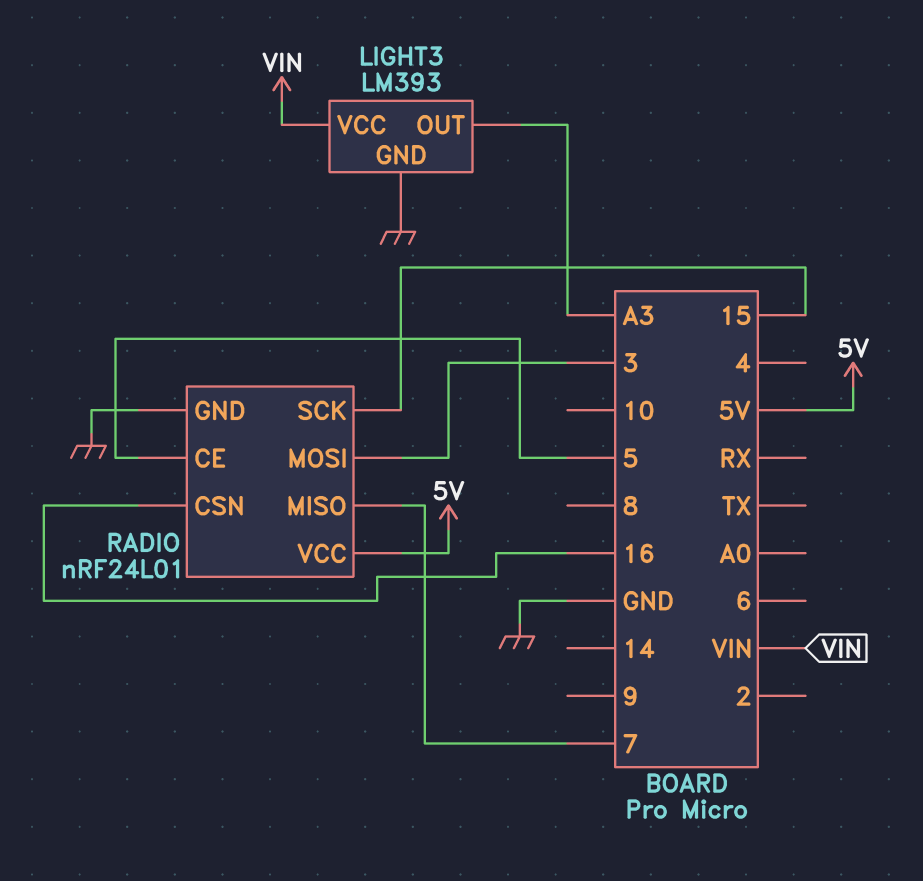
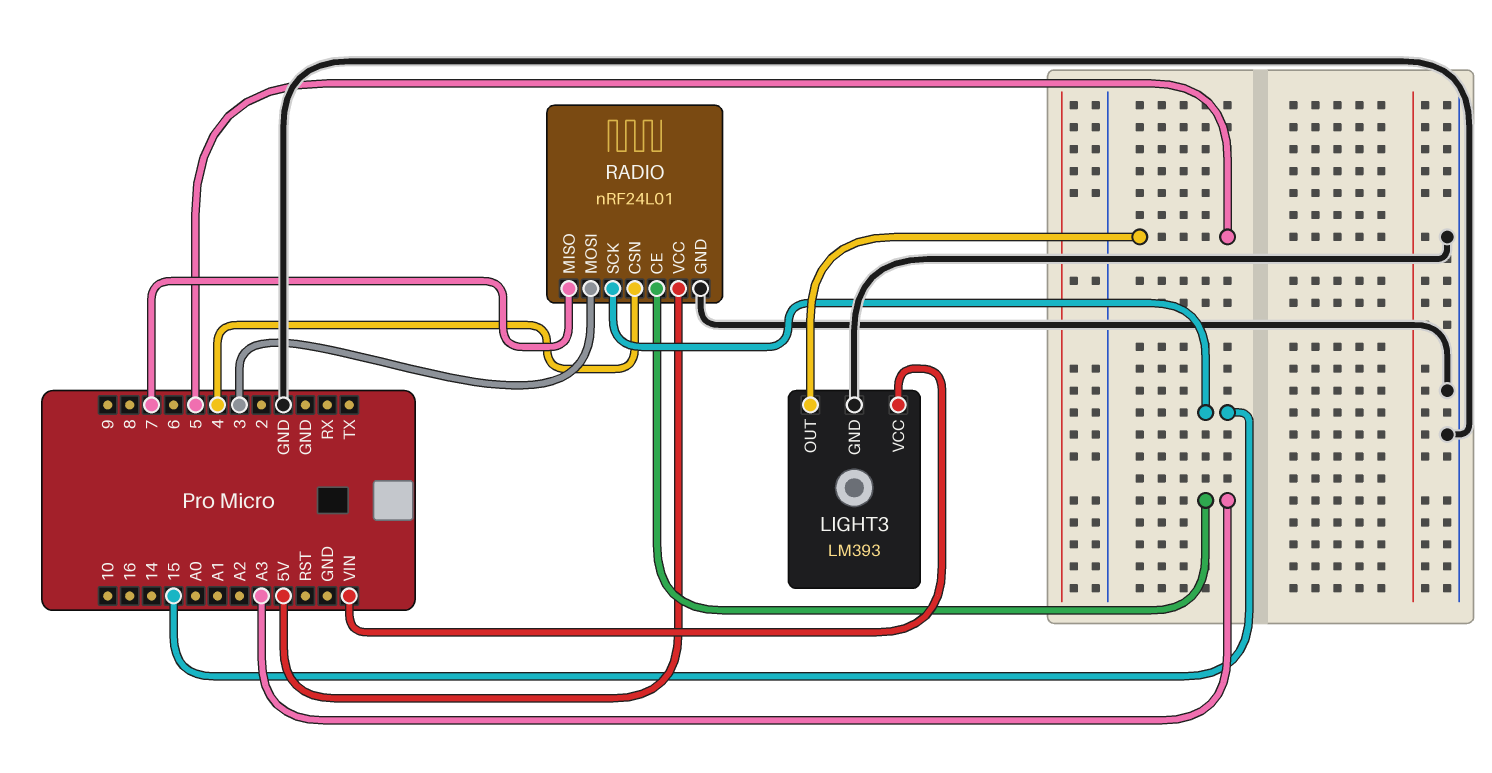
LIGHT3 pin OUT: A3 -> 5
RADIO pin CE: 5 -> A3
RADIO pin CSN: 16 -> 4

